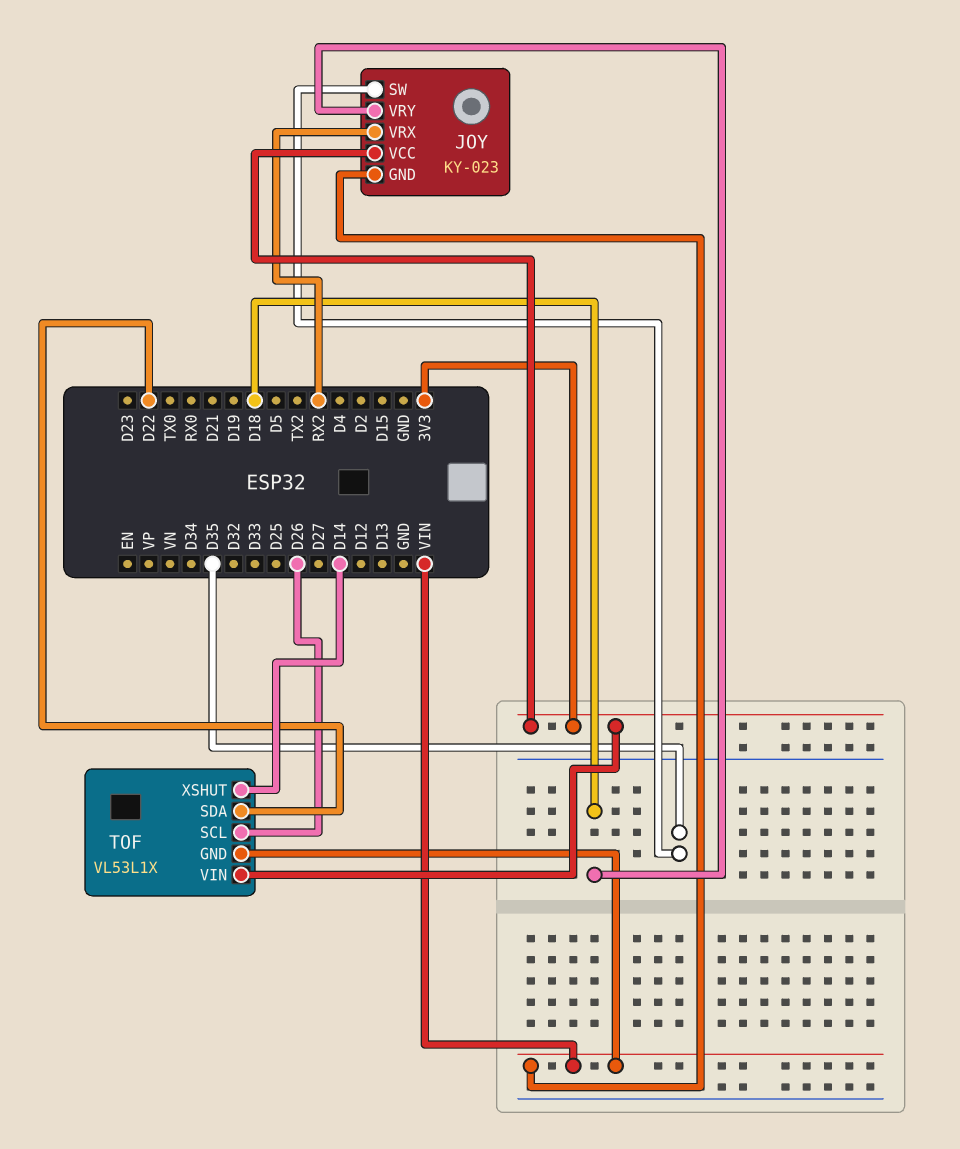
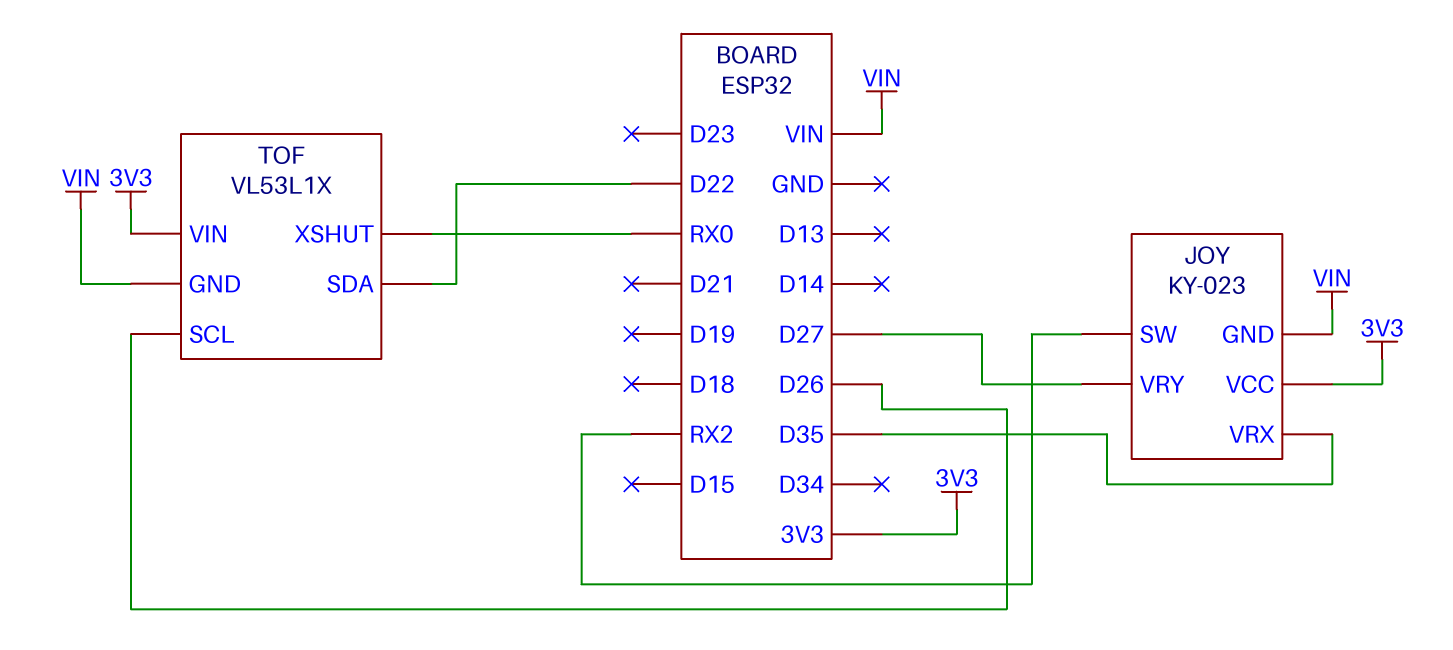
JOY pin SW: D35 -> RX2
JOY pin VRX: RX2 -> D35
JOY pin VRY: D18 -> D27
TOF pin XSHUT: D14 -> RX0

